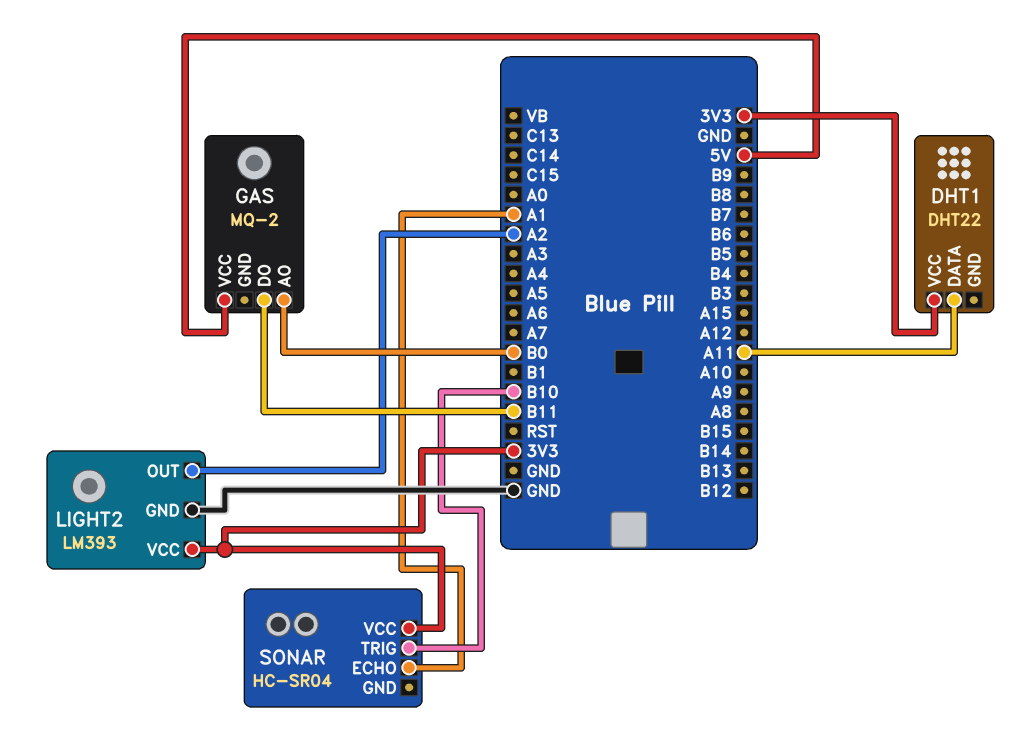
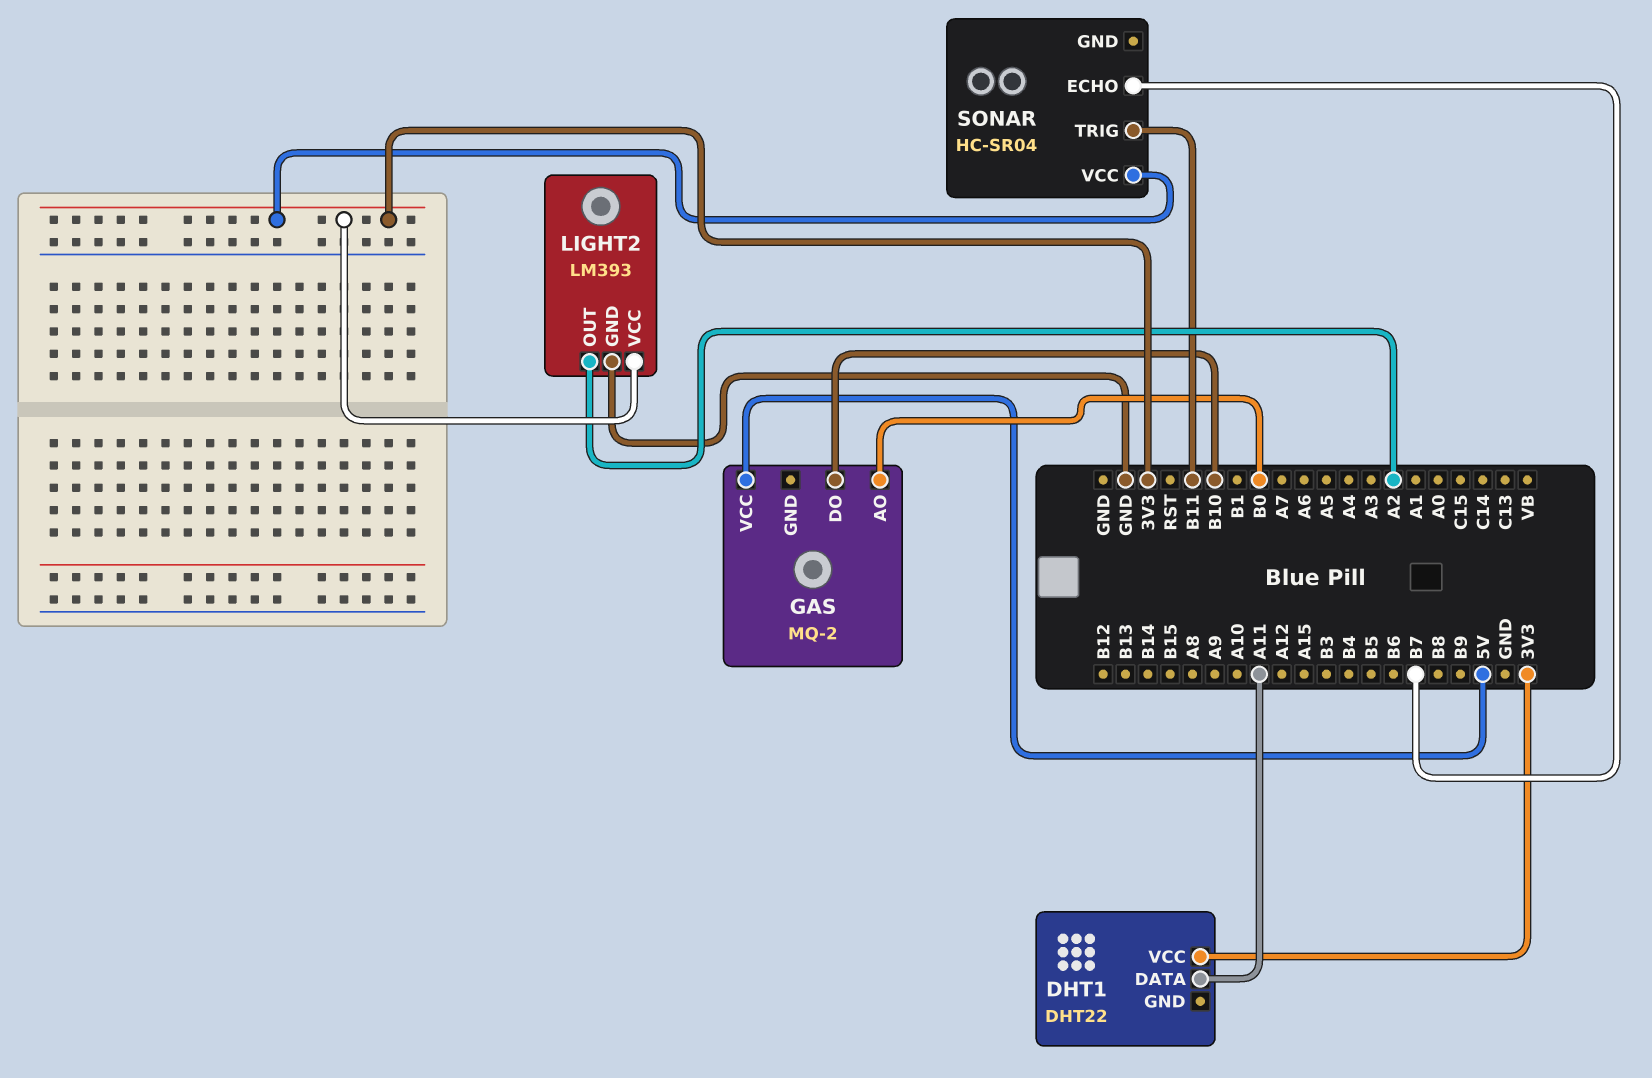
GAS pin DO: B11 -> B10
SONAR pin ECHO: A1 -> B7
SONAR pin TRIG: B10 -> B11

